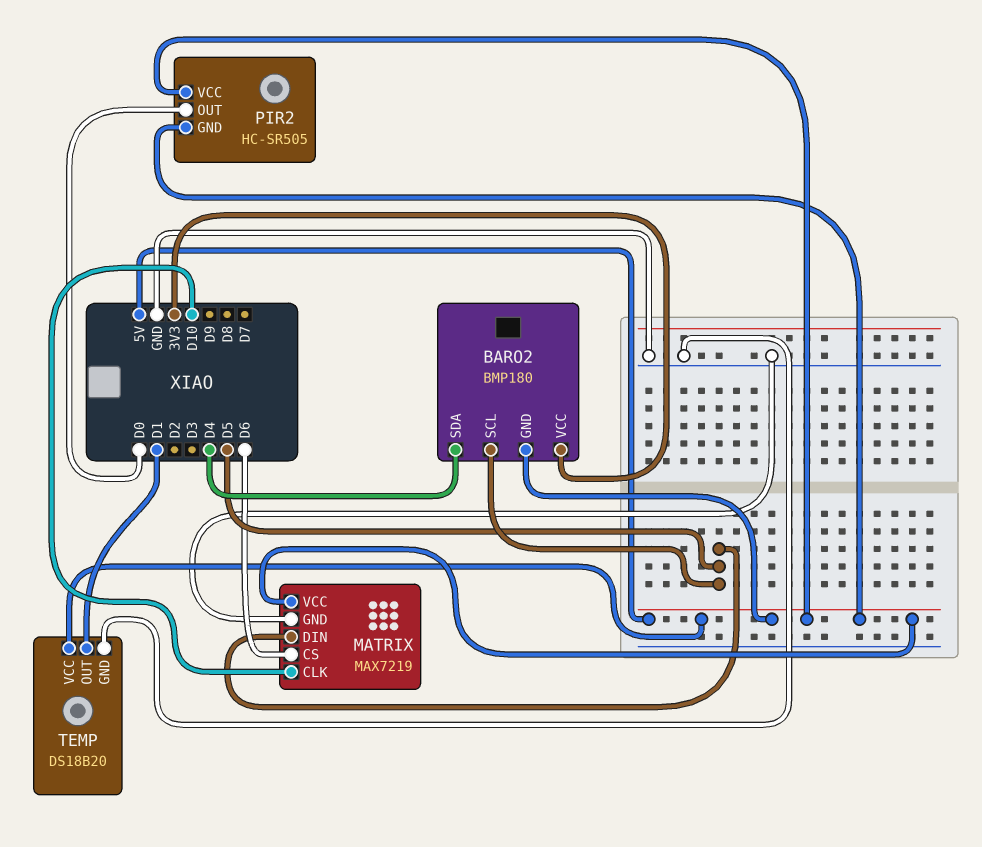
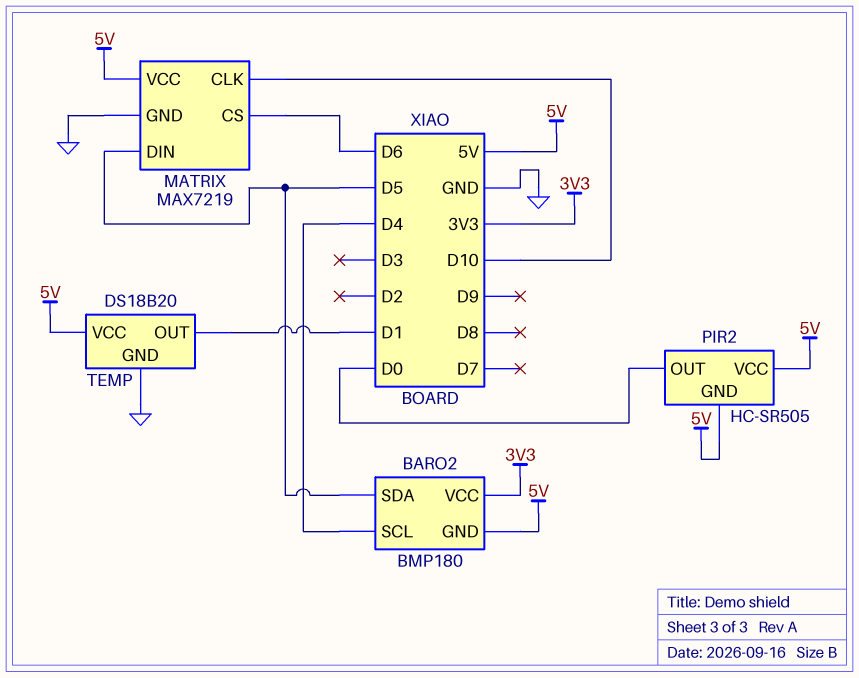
BARO2 pin SCL: D5 -> D4
BARO2 pin SDA: D4 -> D5

